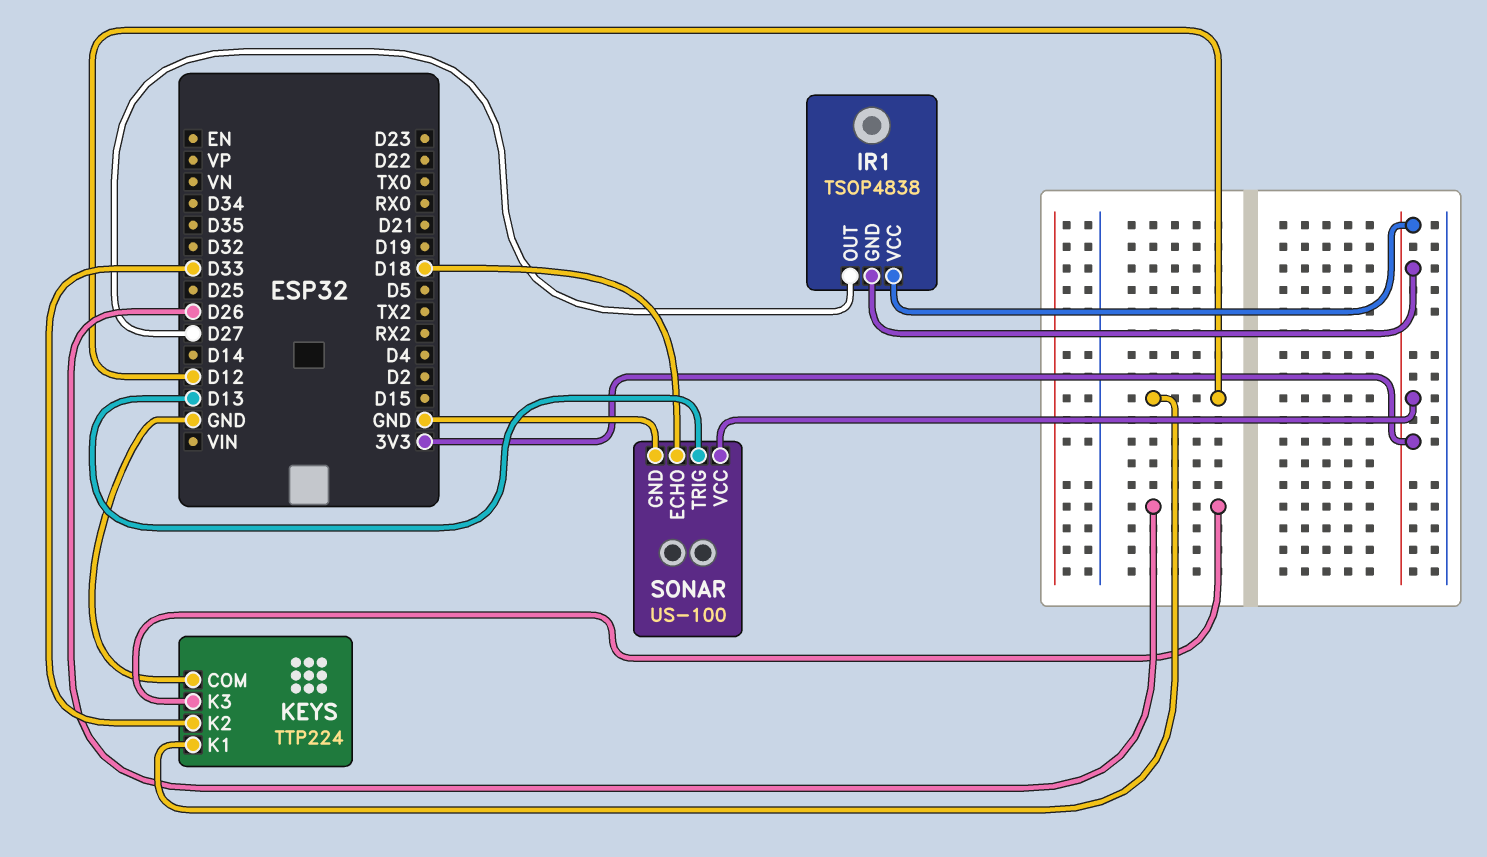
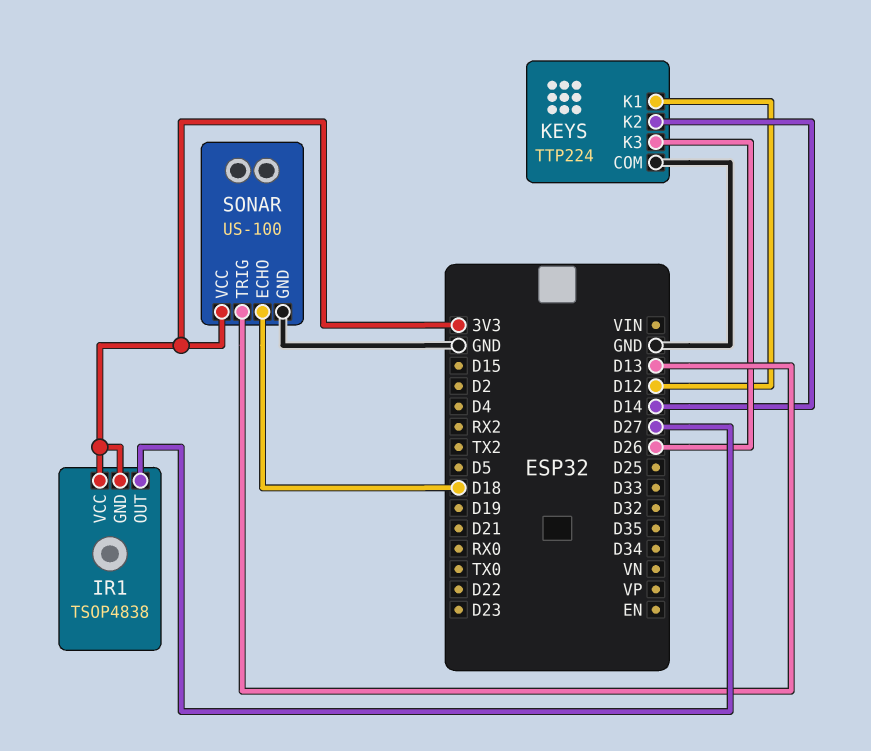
KEYS pin K2: D33 -> D14

